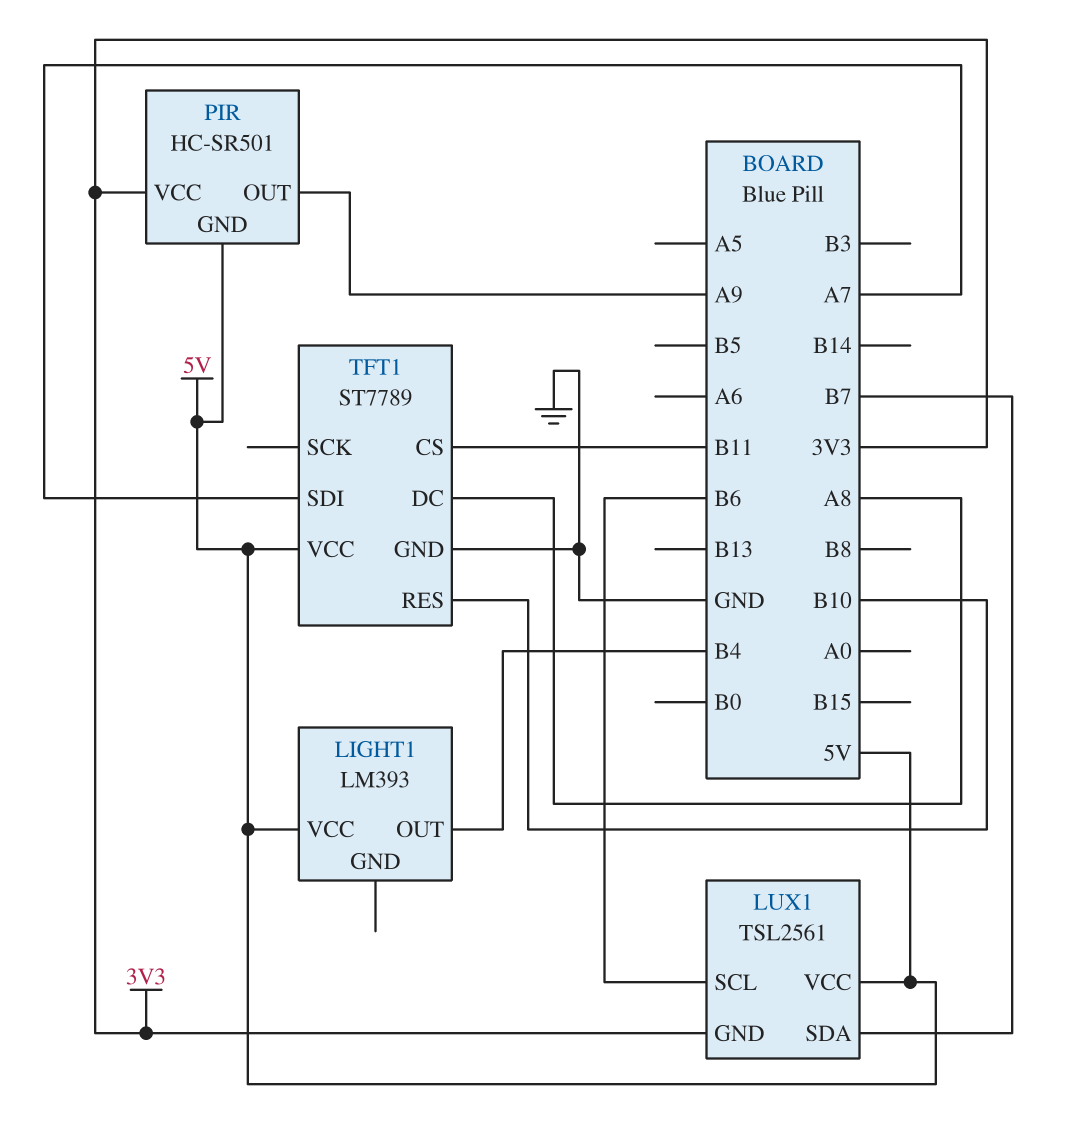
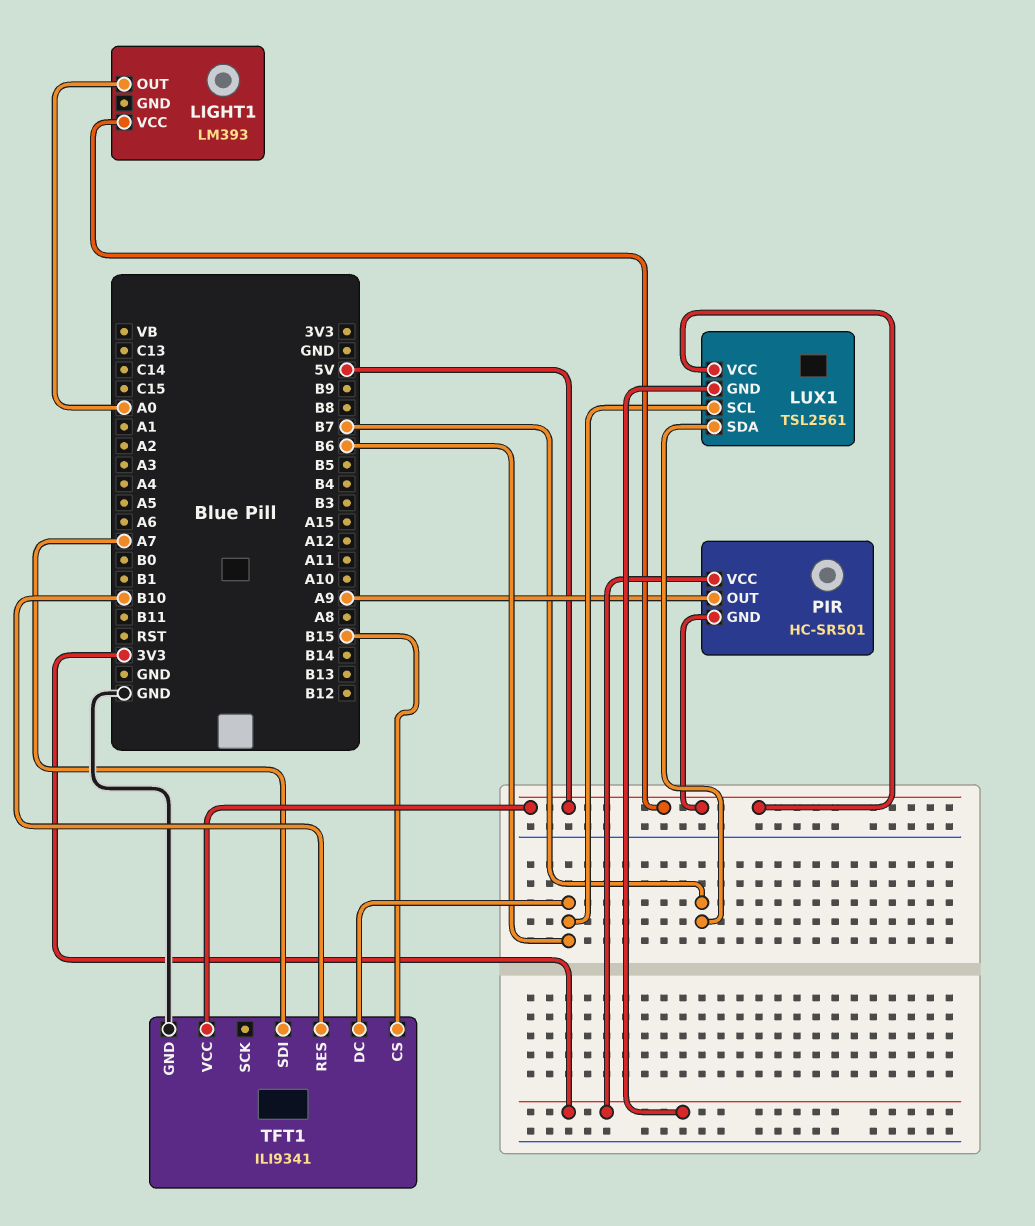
LIGHT1 pin OUT: B4 -> A0
TFT1: ST7789 -> ILI9341
TFT1 pin CS: B11 -> B15
TFT1 pin DC: A8 -> B6

